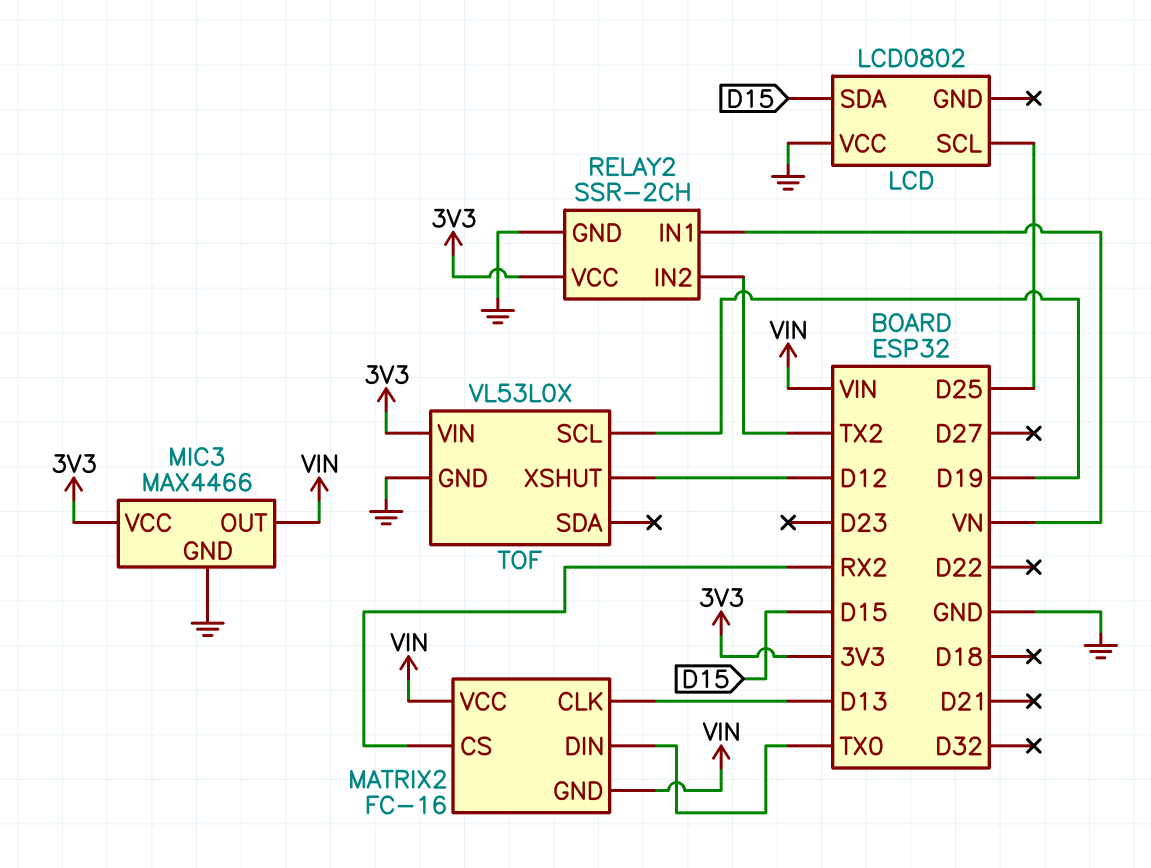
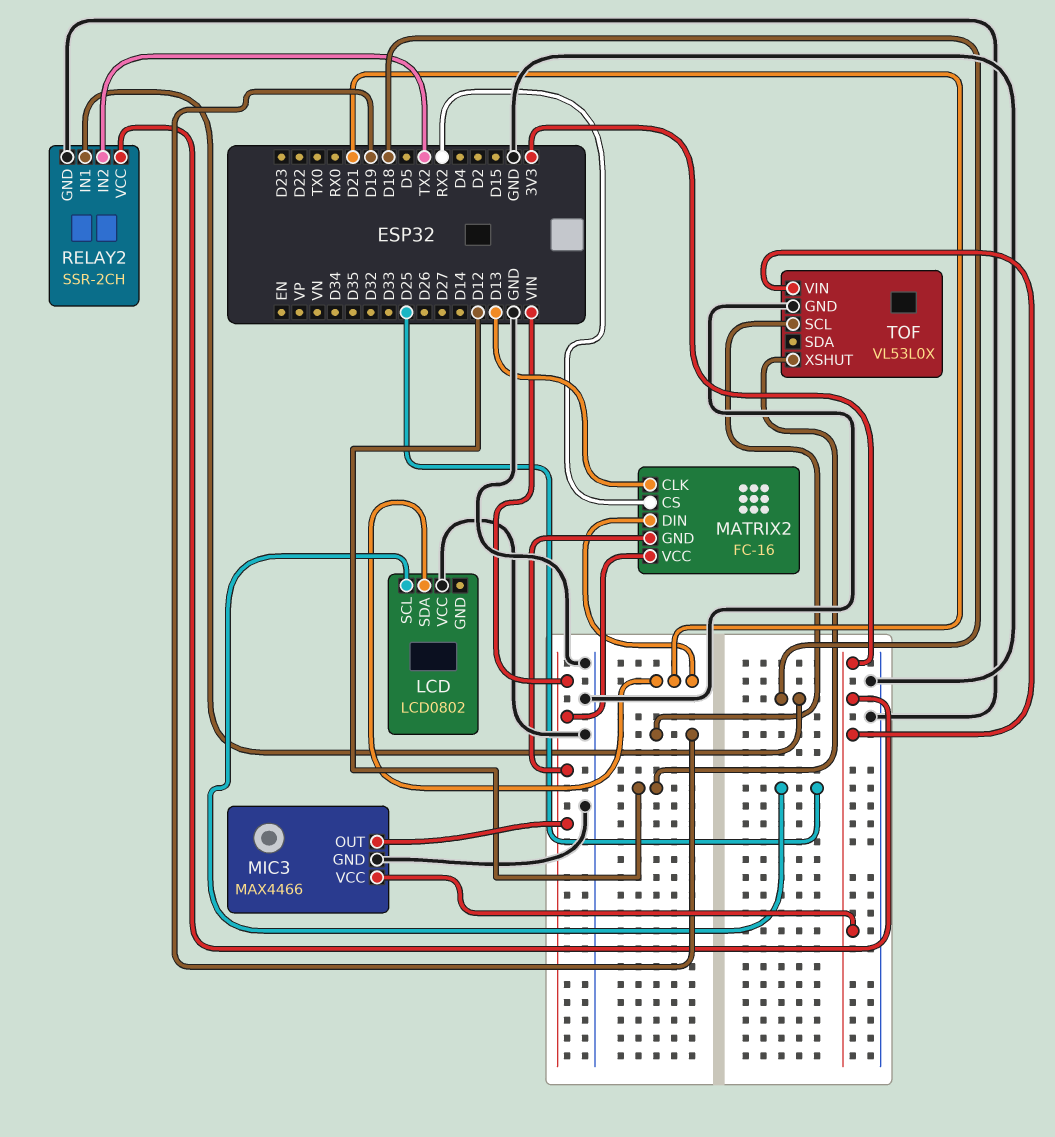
LCD pin SDA: D15 -> D21
MATRIX2 pin DIN: TX0 -> D21
RELAY2 pin IN1: VN -> D18

